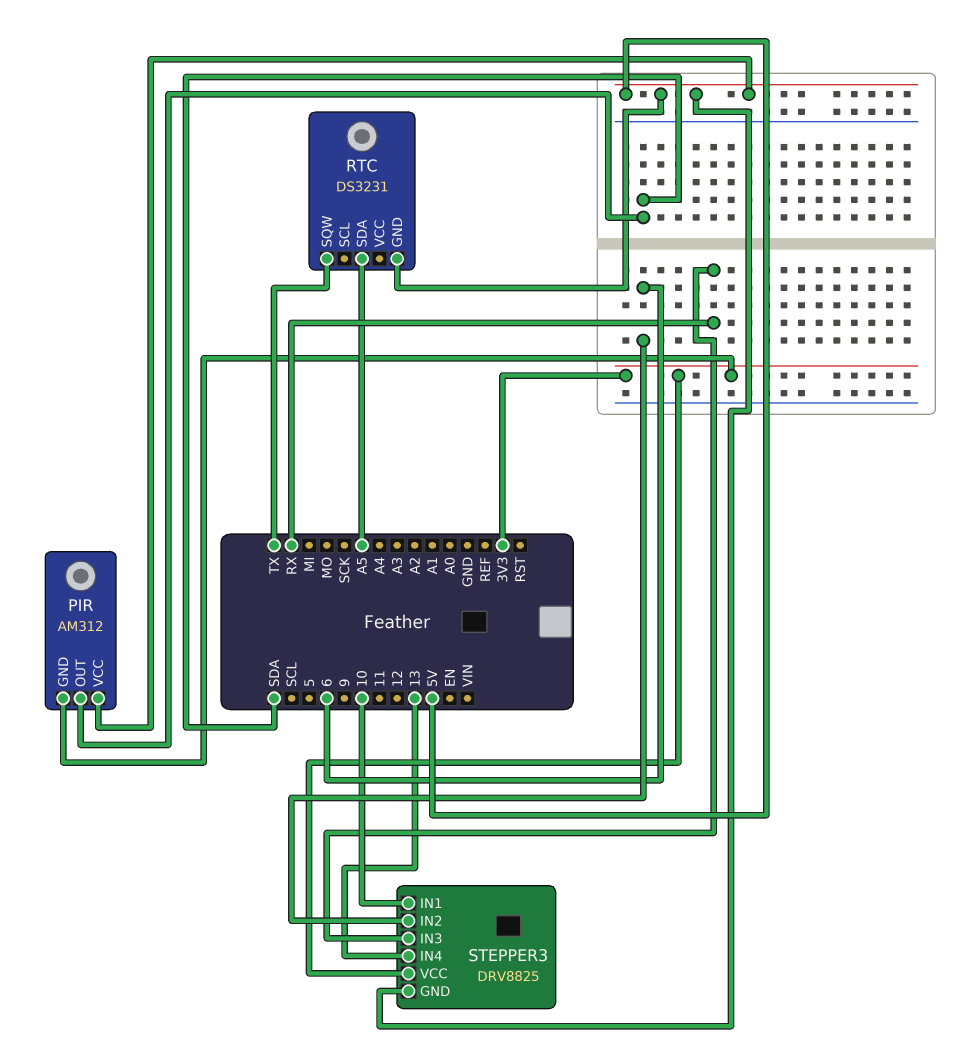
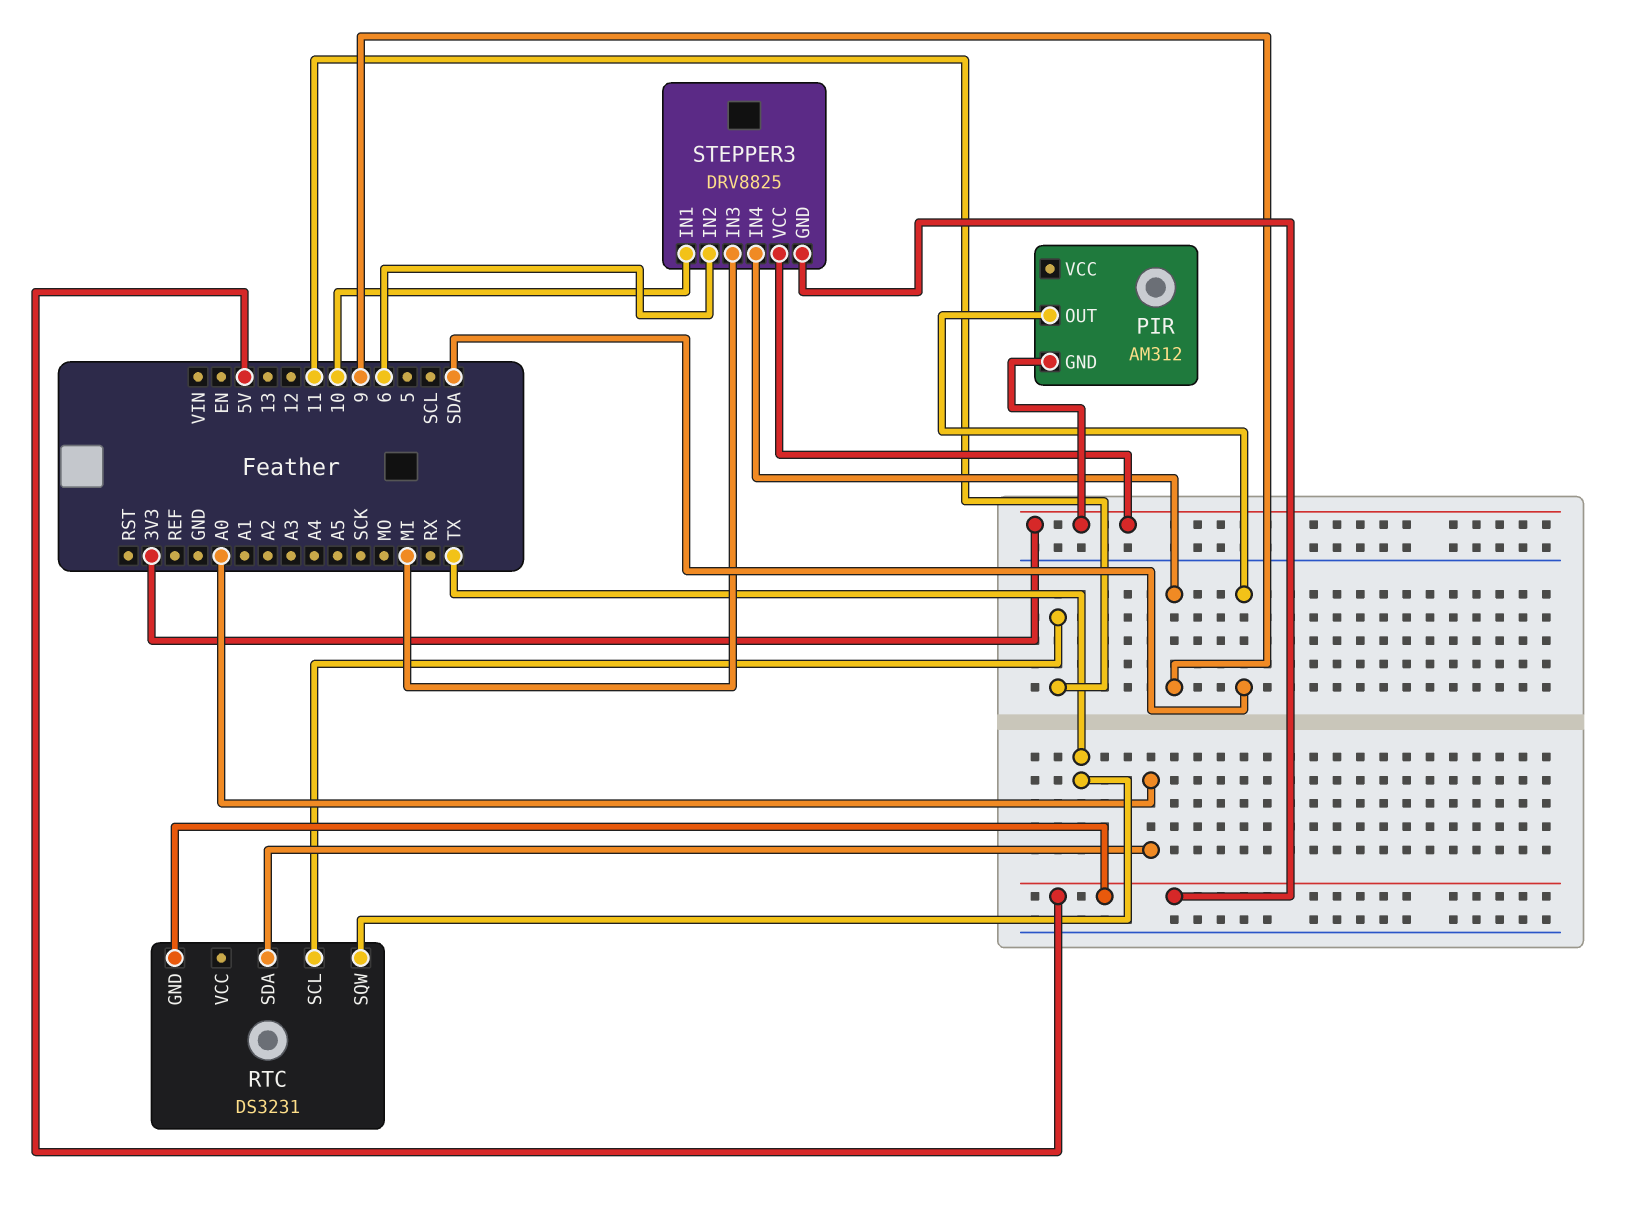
PIR pin VCC: 5V -> none
RTC pin SCL: none -> 11
RTC pin SDA: A5 -> A0
STEPPER3 pin IN3: RX -> MI
STEPPER3 pin IN4: 13 -> 9

